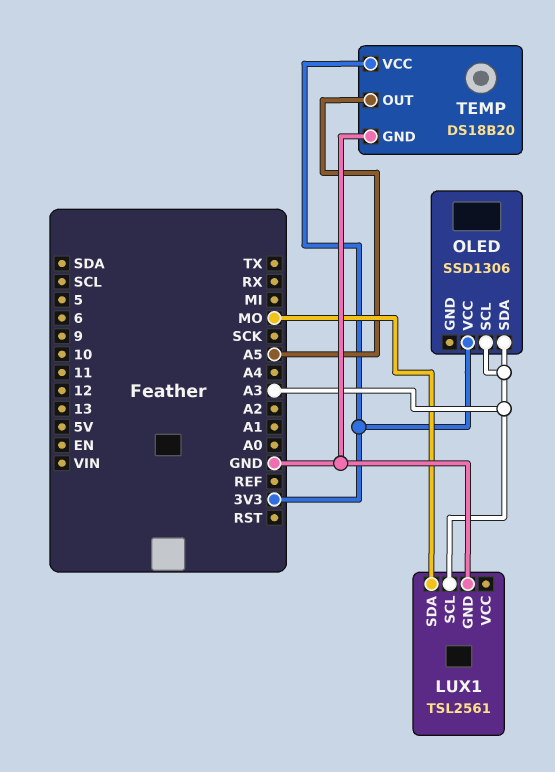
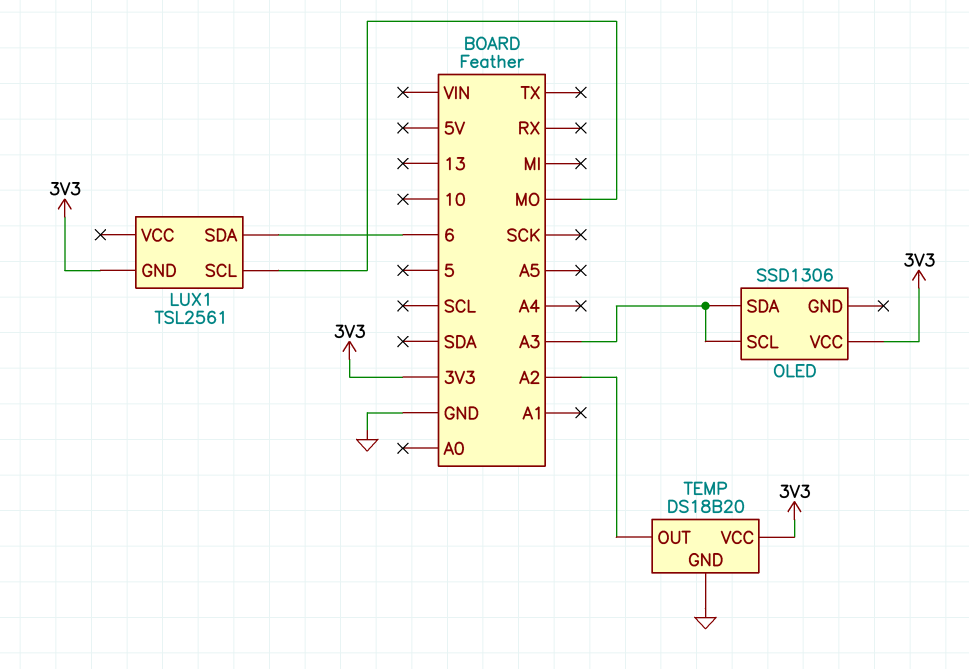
LUX1 pin GND: GND -> 3V3
LUX1 pin SCL: A3 -> MO
LUX1 pin SDA: MO -> 6
TEMP pin OUT: A5 -> A2

